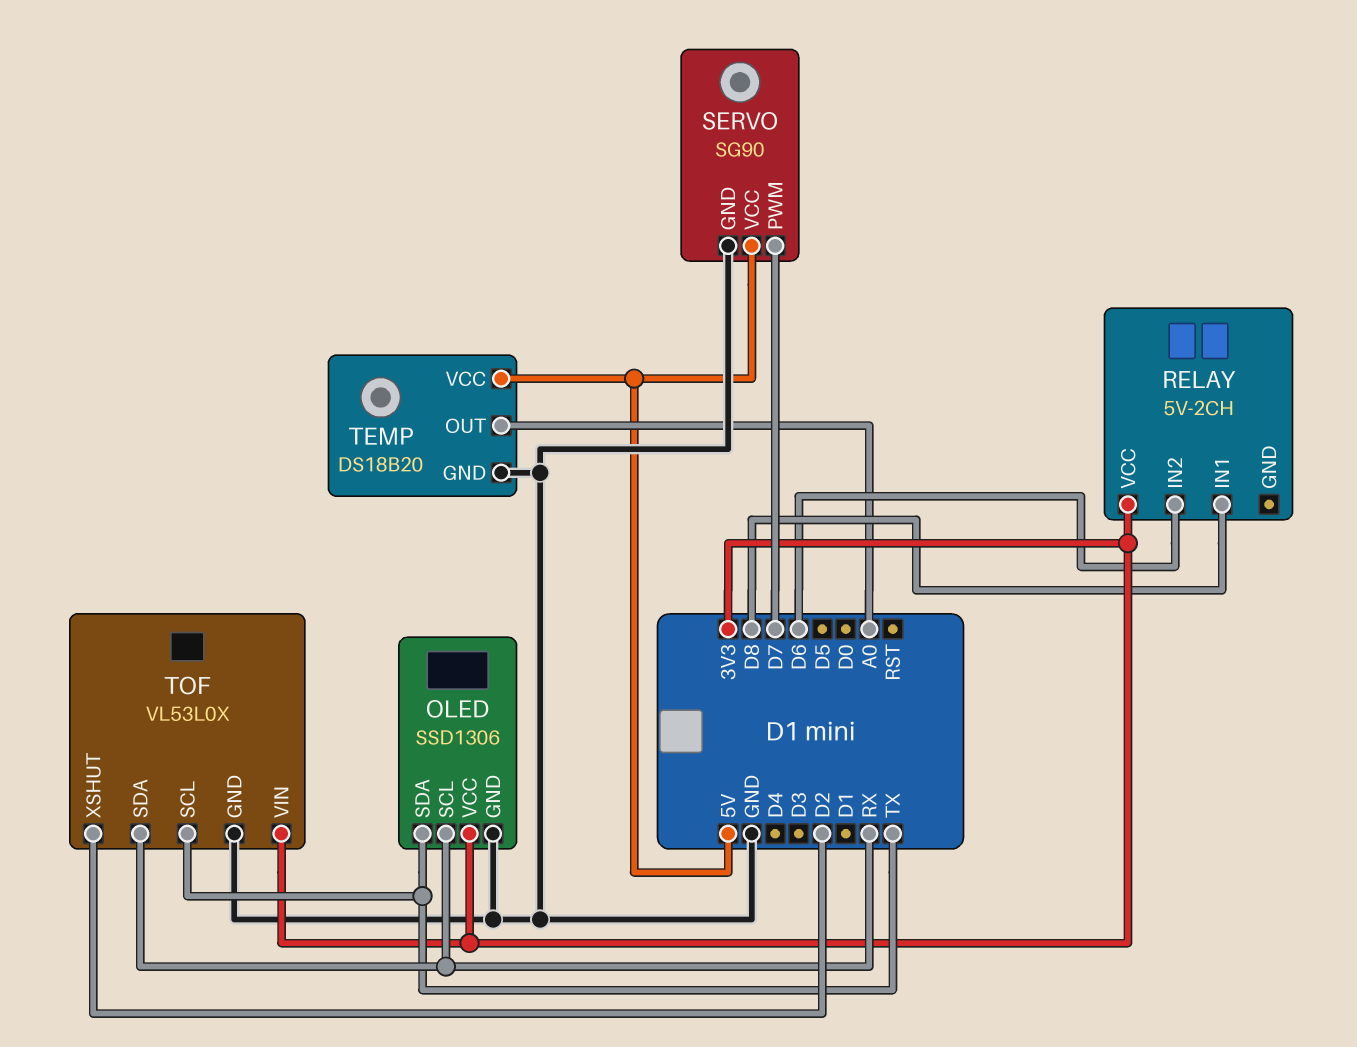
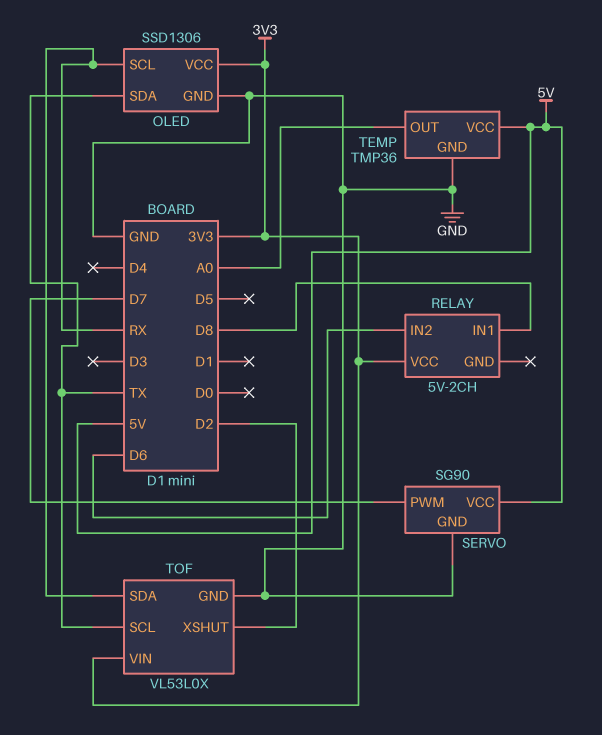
TEMP: DS18B20 -> TMP36

